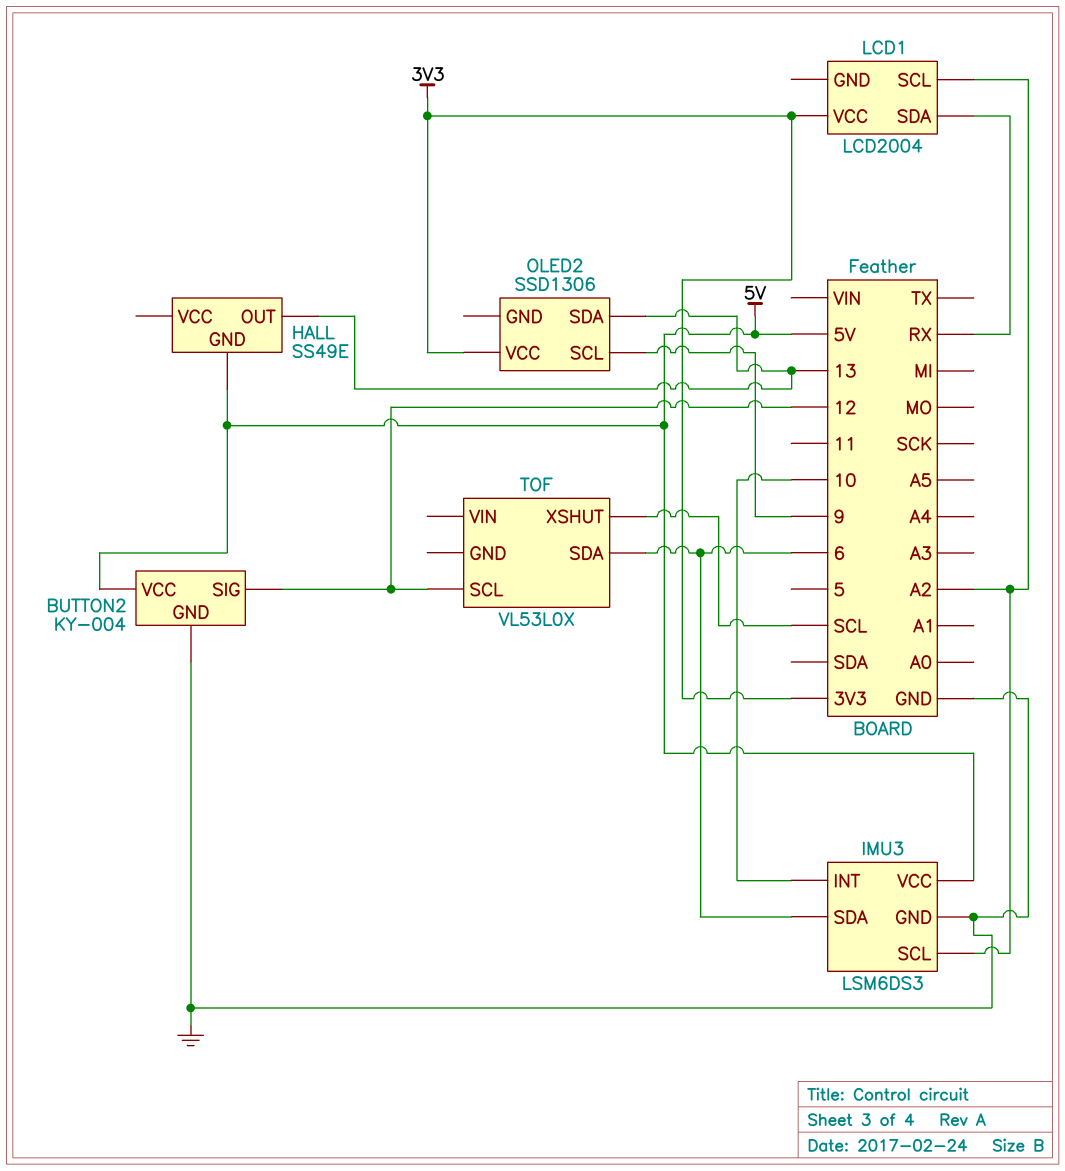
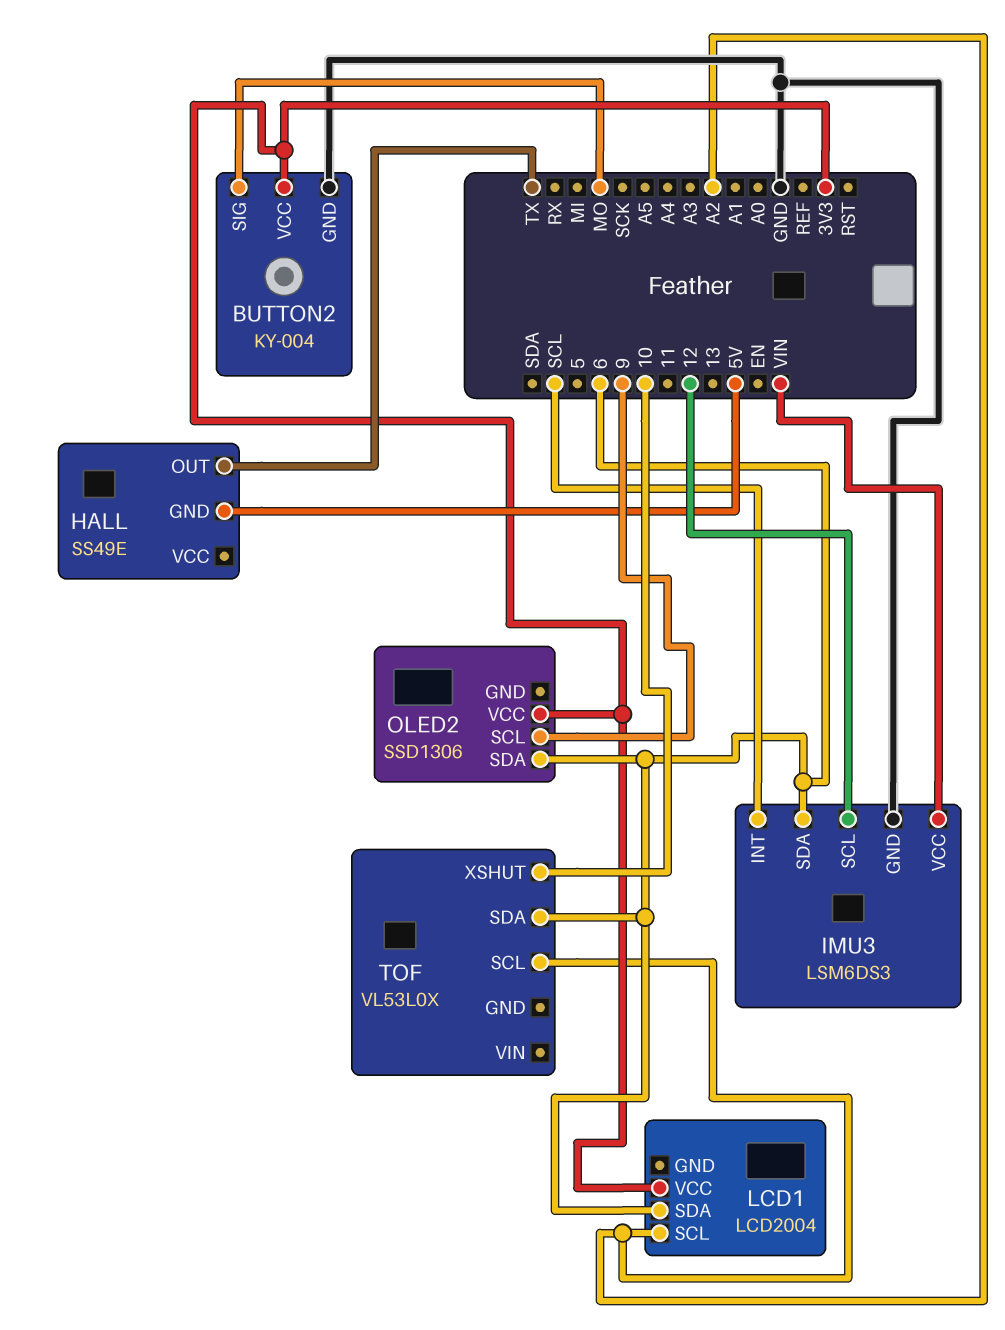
BUTTON2 pin SIG: 12 -> MO
BUTTON2 pin VCC: 5V -> 3V3
HALL pin OUT: 13 -> TX
IMU3 pin INT: 10 -> SCL
IMU3 pin SCL: A2 -> 12
IMU3 pin VCC: 5V -> VIN
LCD1 pin SDA: RX -> 6
OLED2 pin SDA: 13 -> 6
TOF pin SCL: 12 -> A2
TOF pin XSHUT: SCL -> 10

